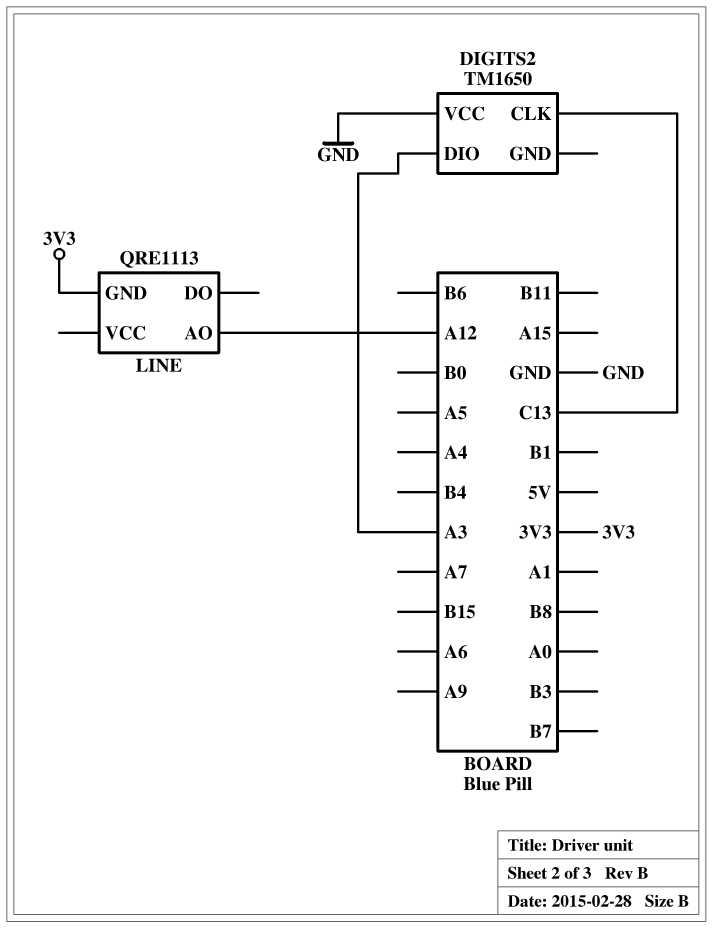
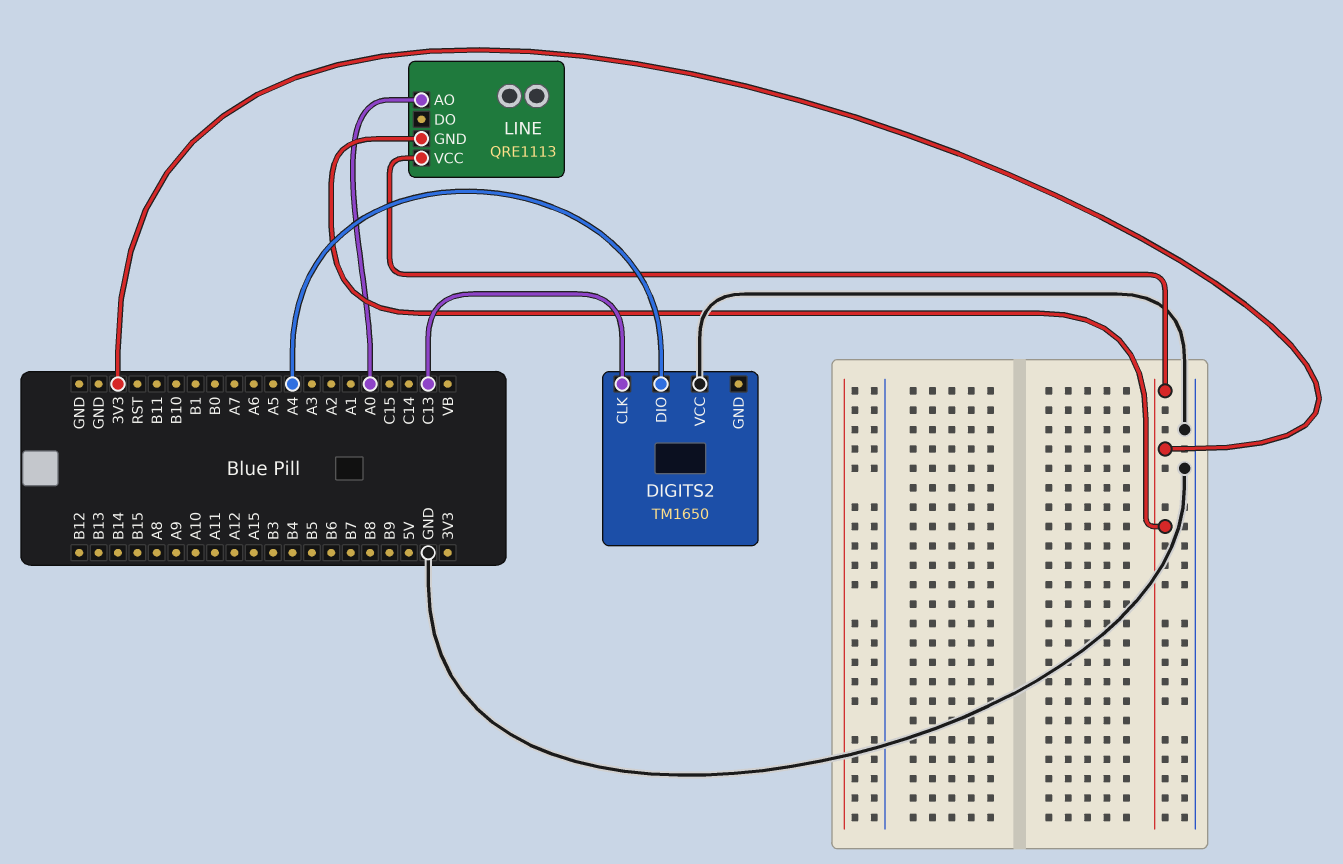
DIGITS2 pin DIO: A3 -> A4
LINE pin AO: A12 -> A0
LINE pin VCC: none -> 3V3

